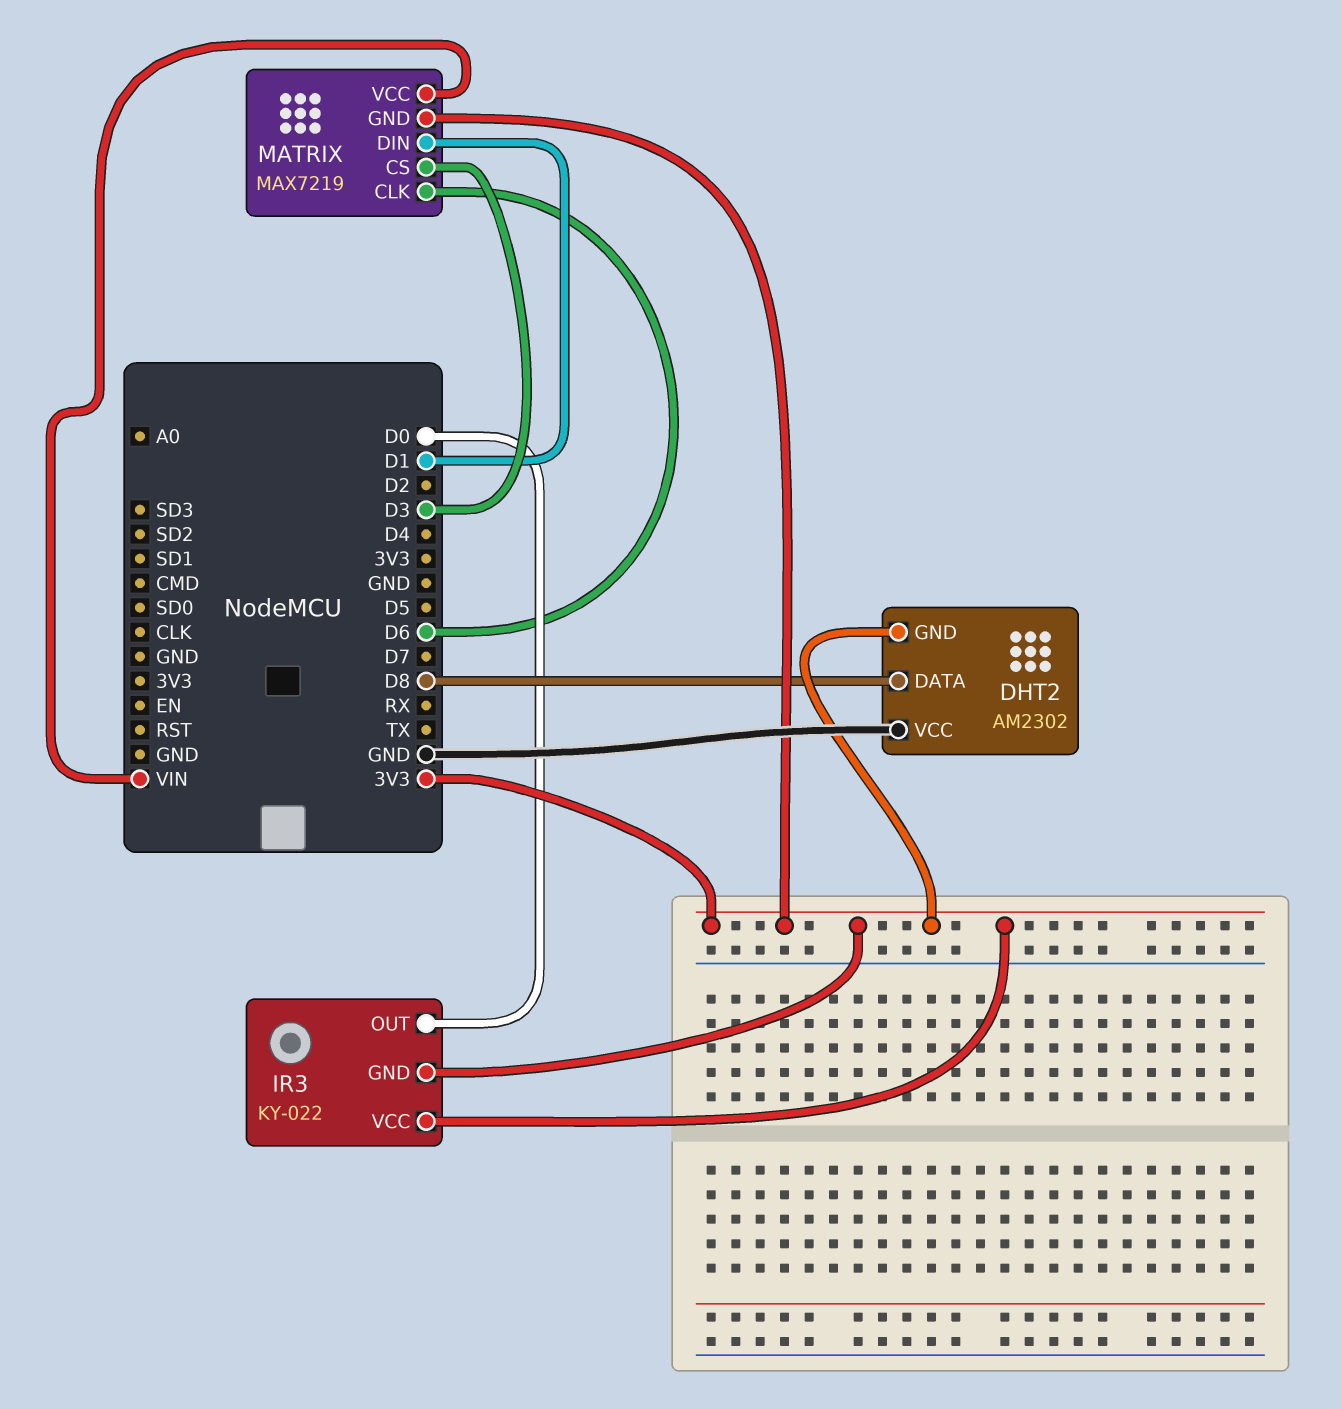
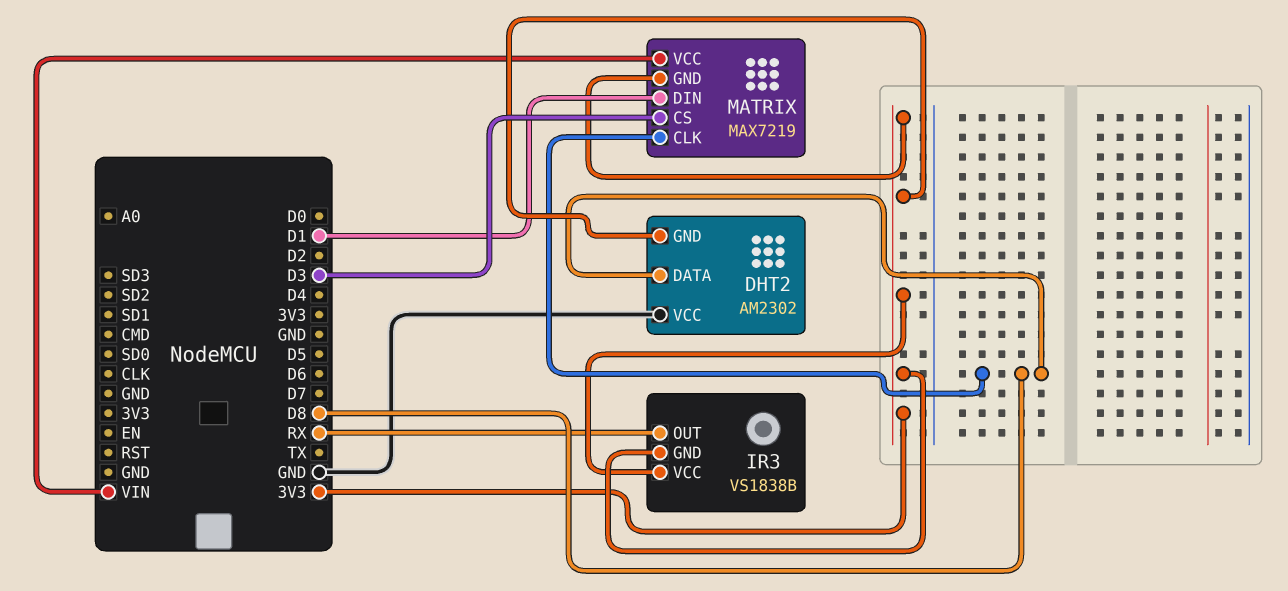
IR3: KY-022 -> VS1838B
IR3 pin OUT: D0 -> RX
MATRIX pin CLK: D6 -> D8

